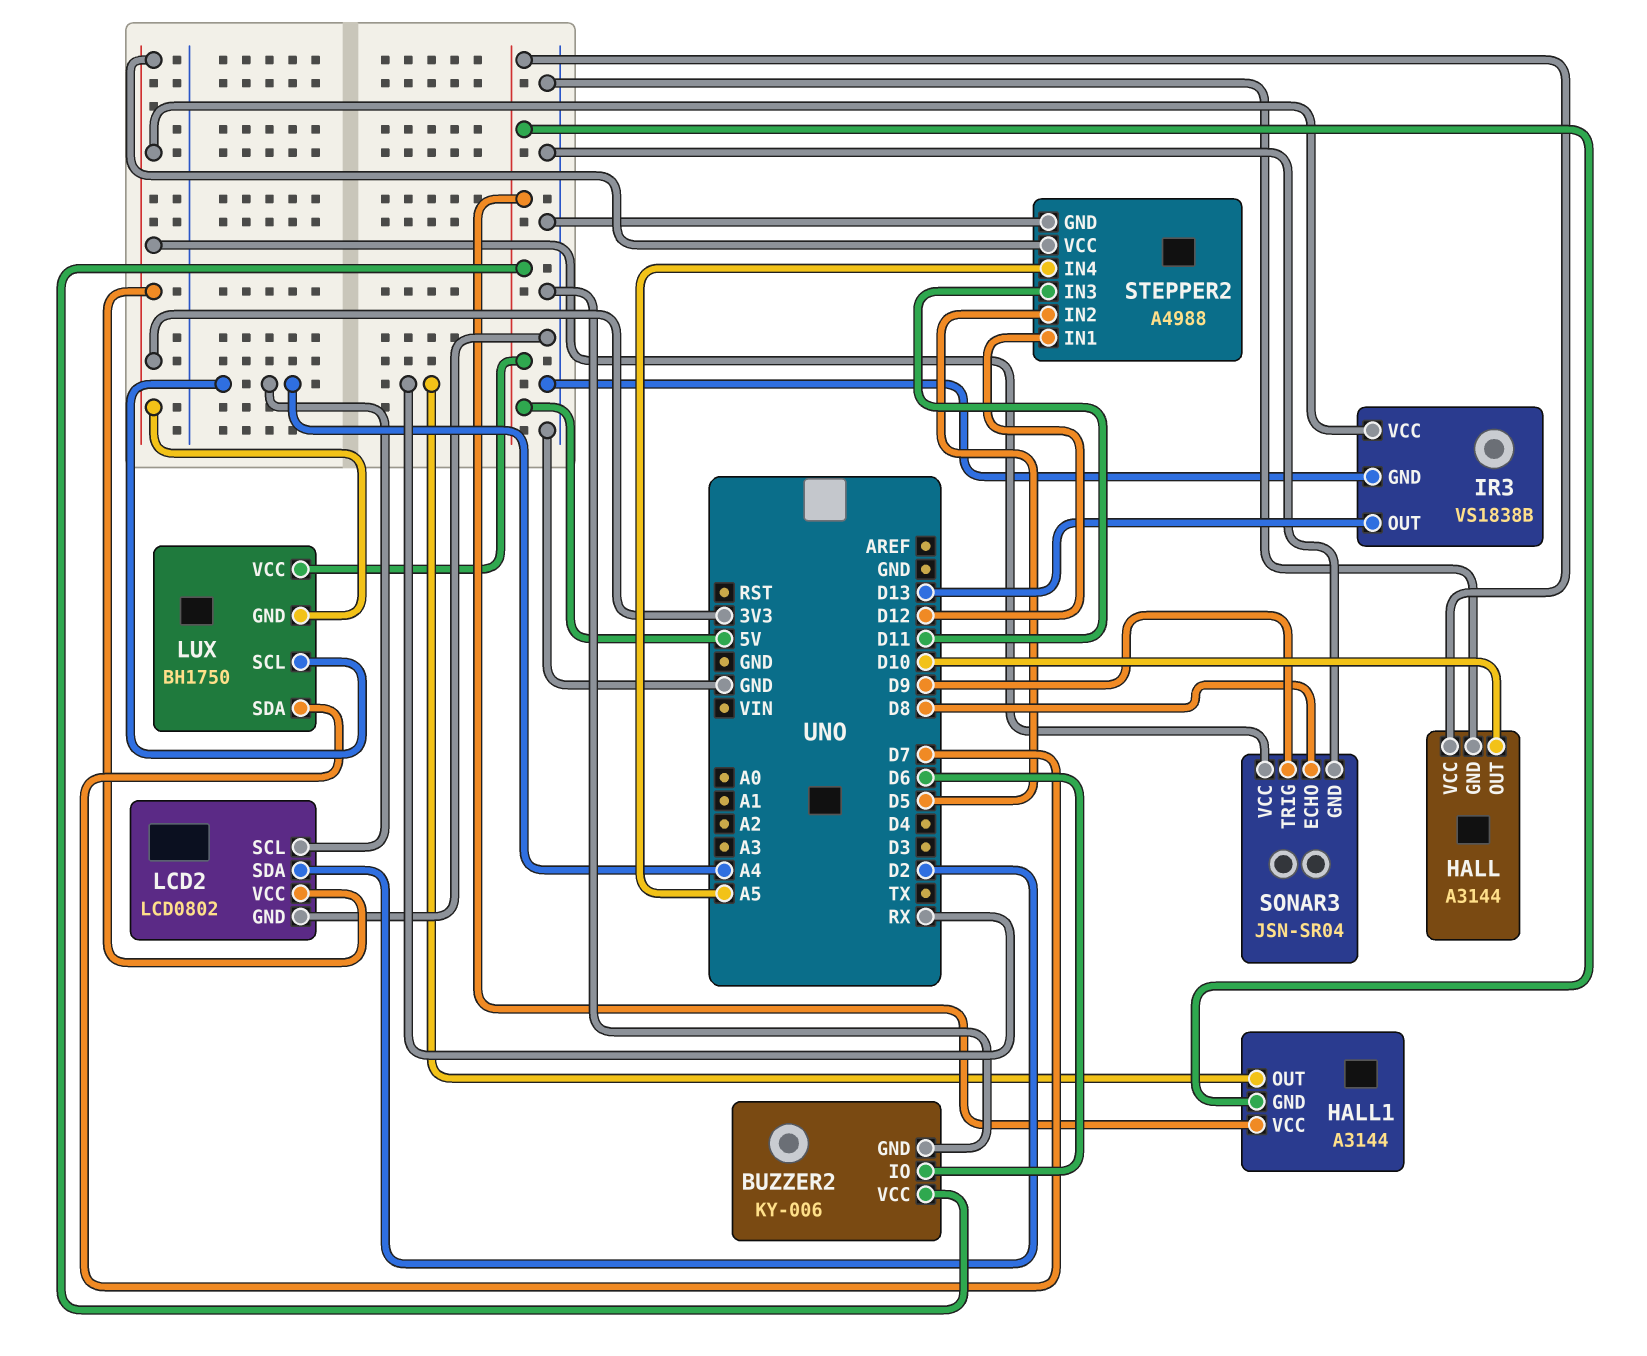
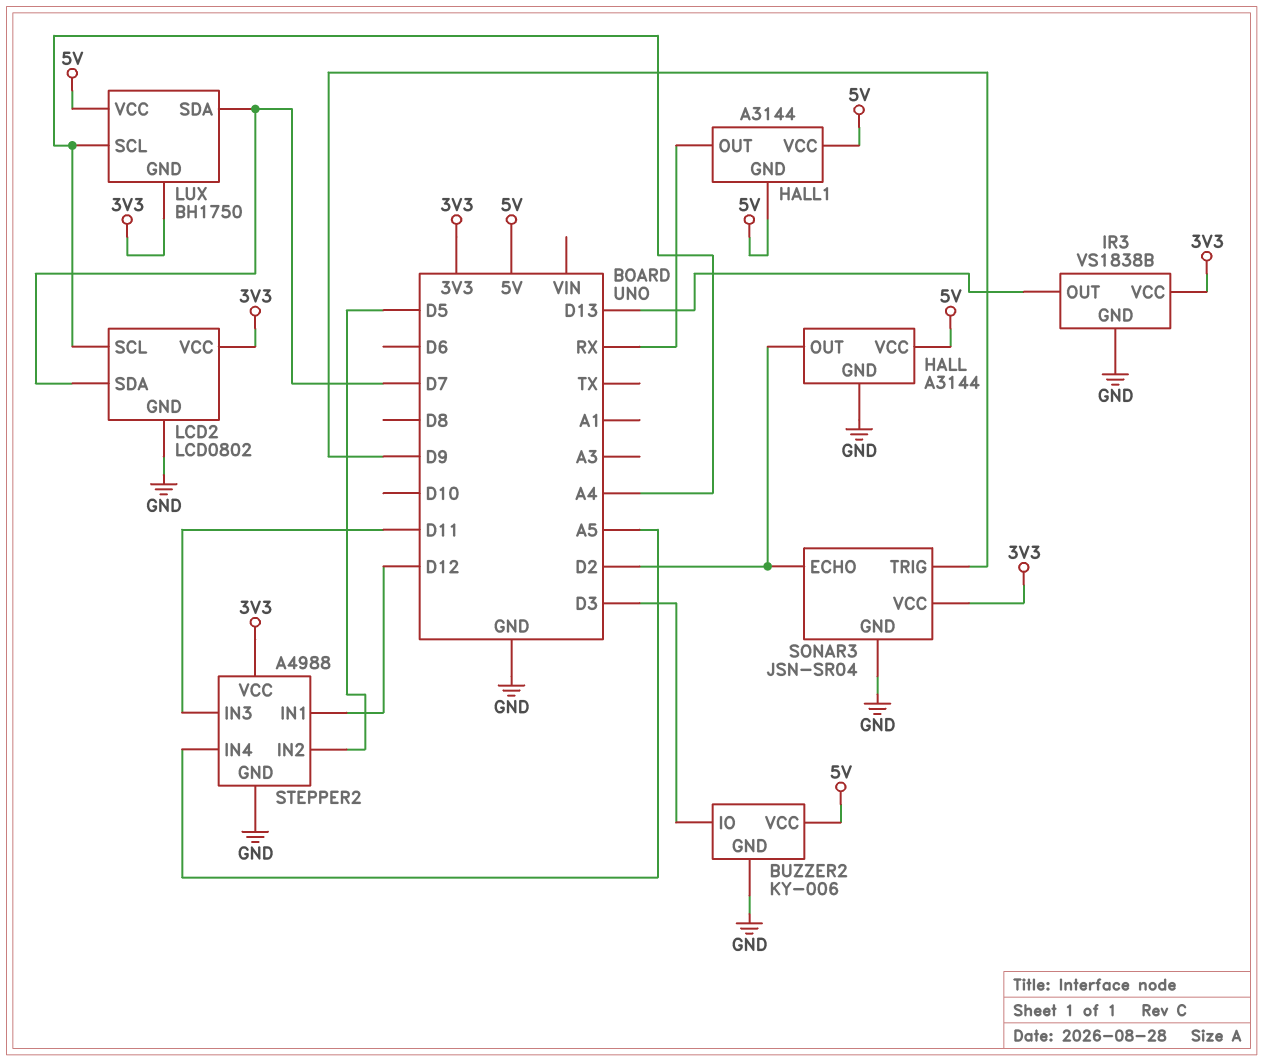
BUZZER2 pin IO: D6 -> D3
HALL pin OUT: D10 -> D2
LCD2 pin SDA: D2 -> D7
SONAR3 pin ECHO: D8 -> D2

